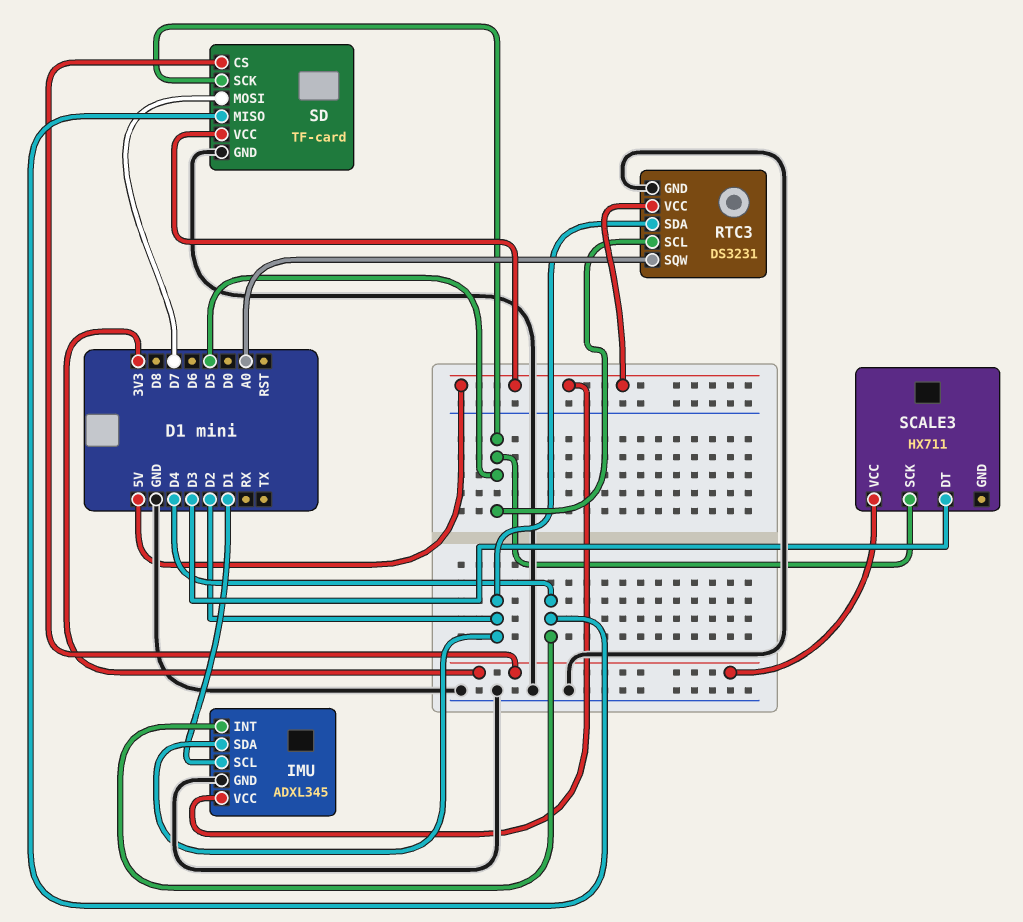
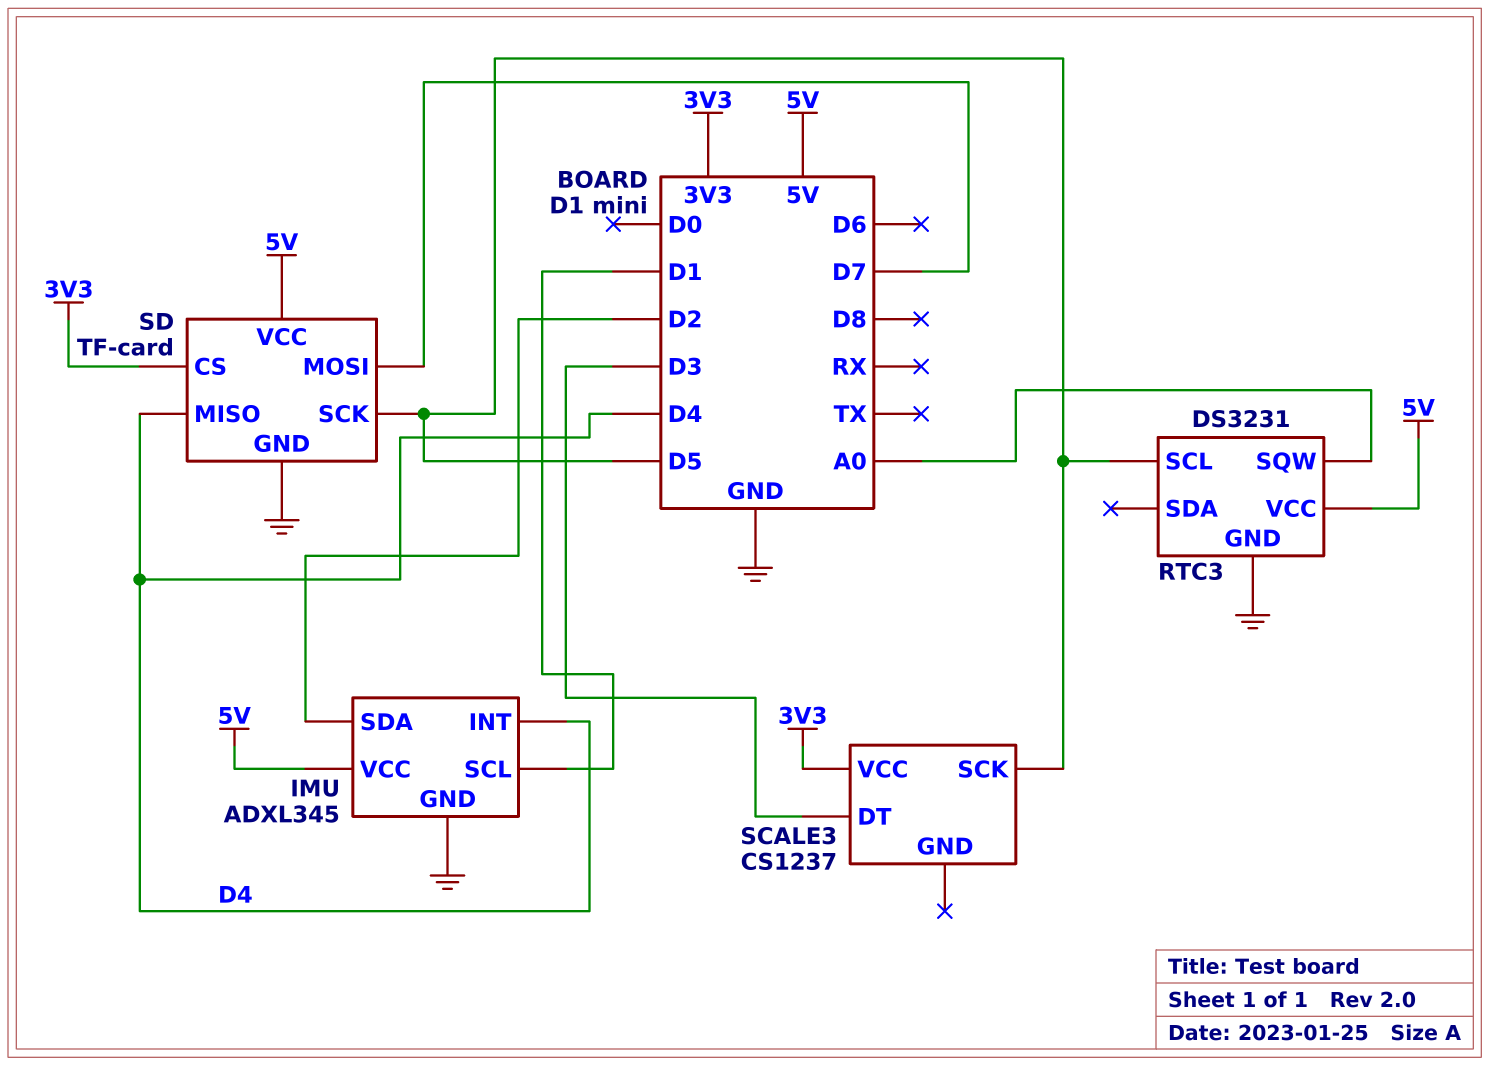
RTC3 pin SDA: D2 -> none
SCALE3: HX711 -> CS1237

